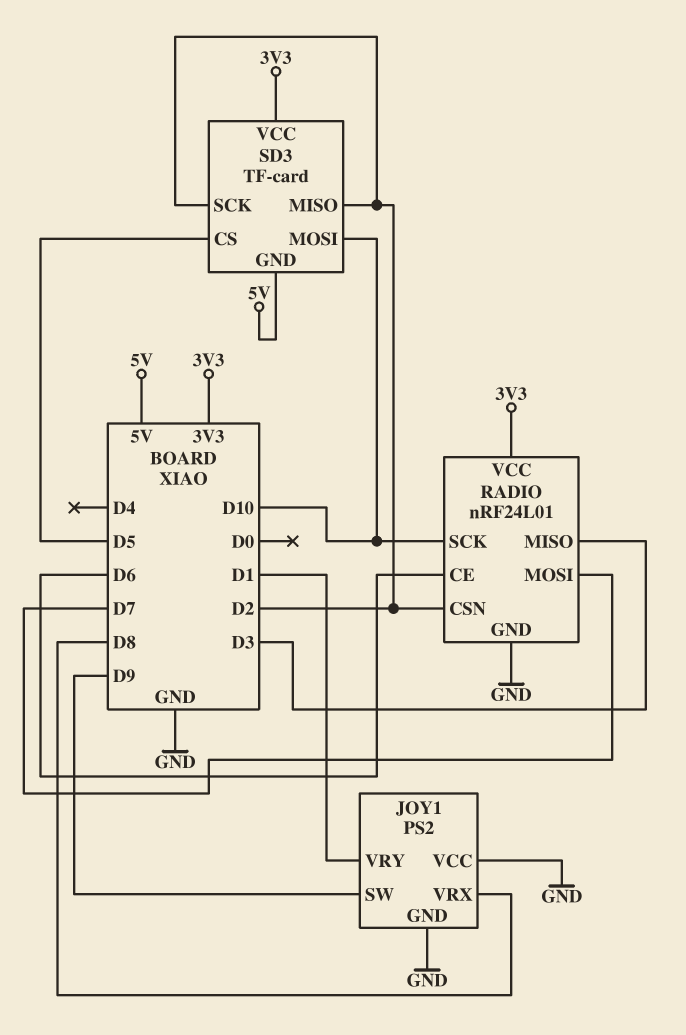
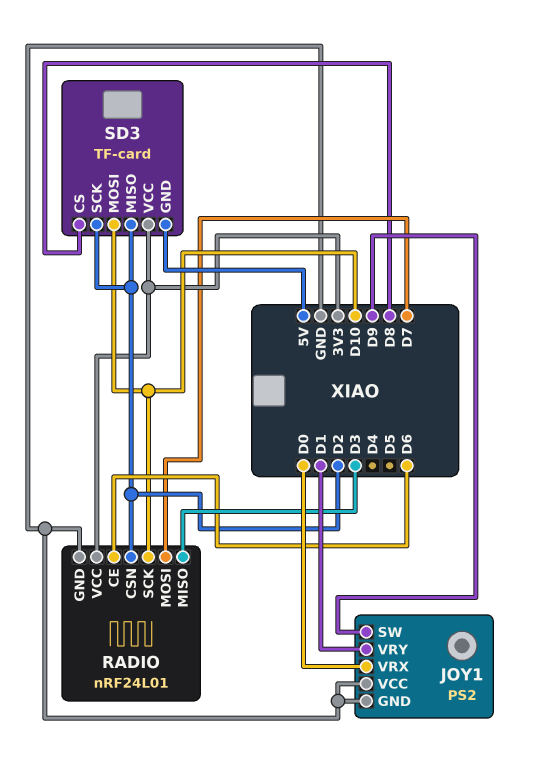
JOY1 pin VRX: D8 -> D0
SD3 pin CS: D5 -> D8

